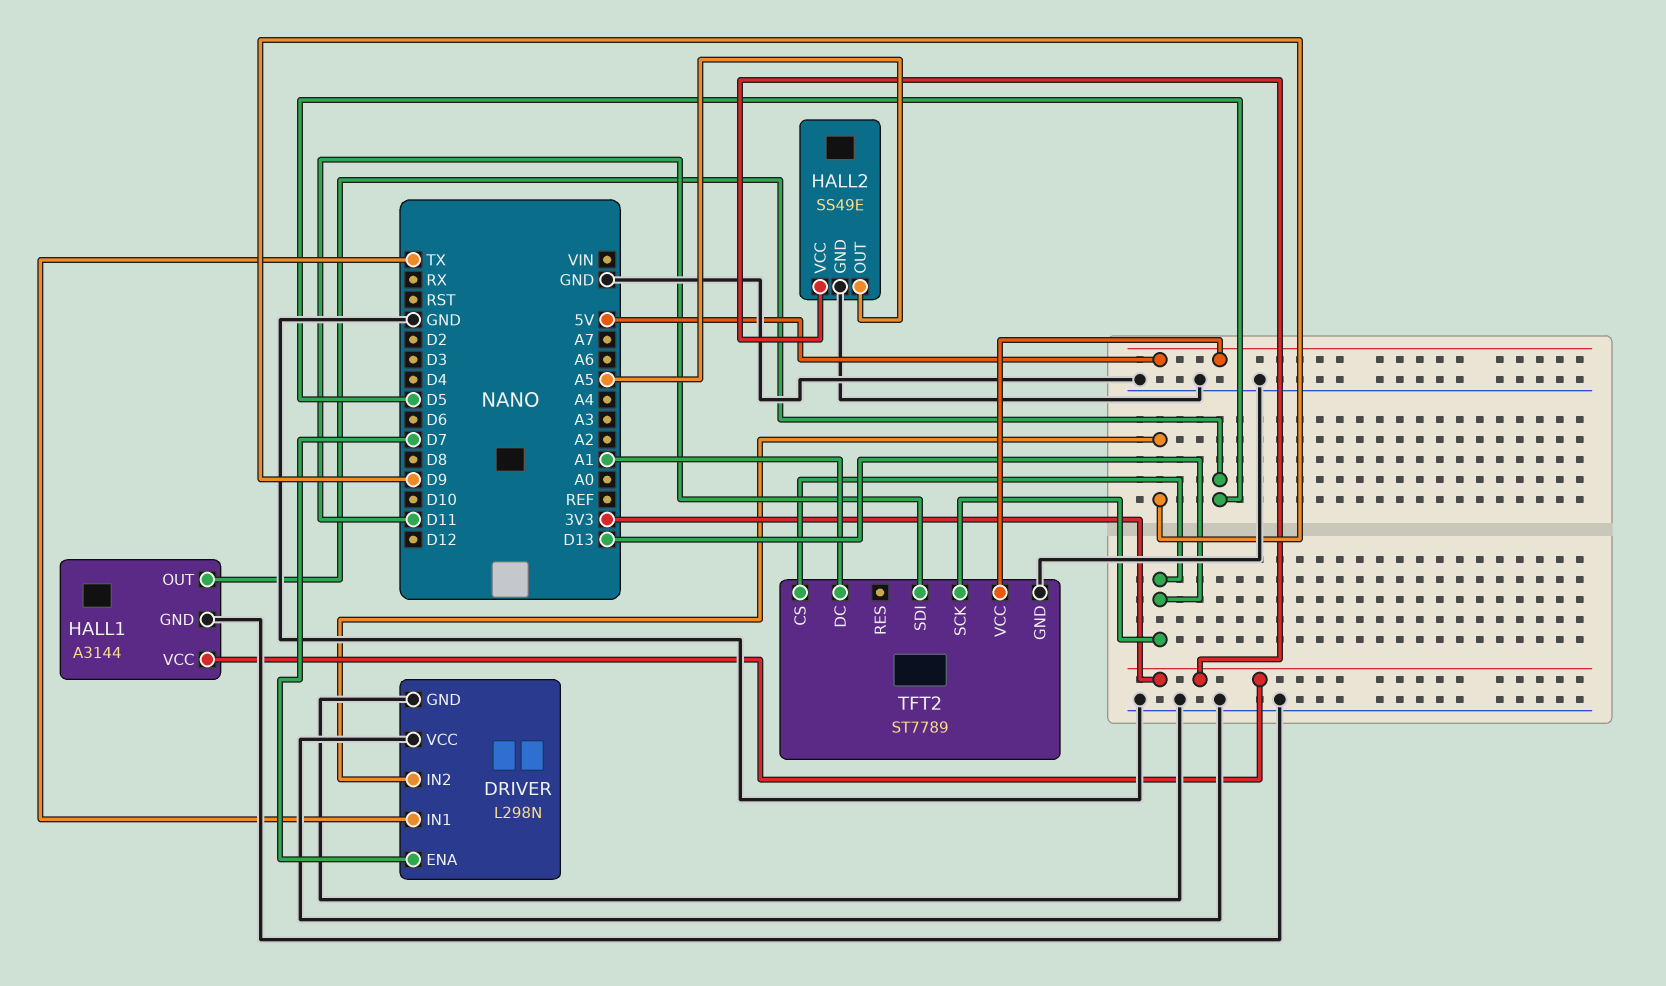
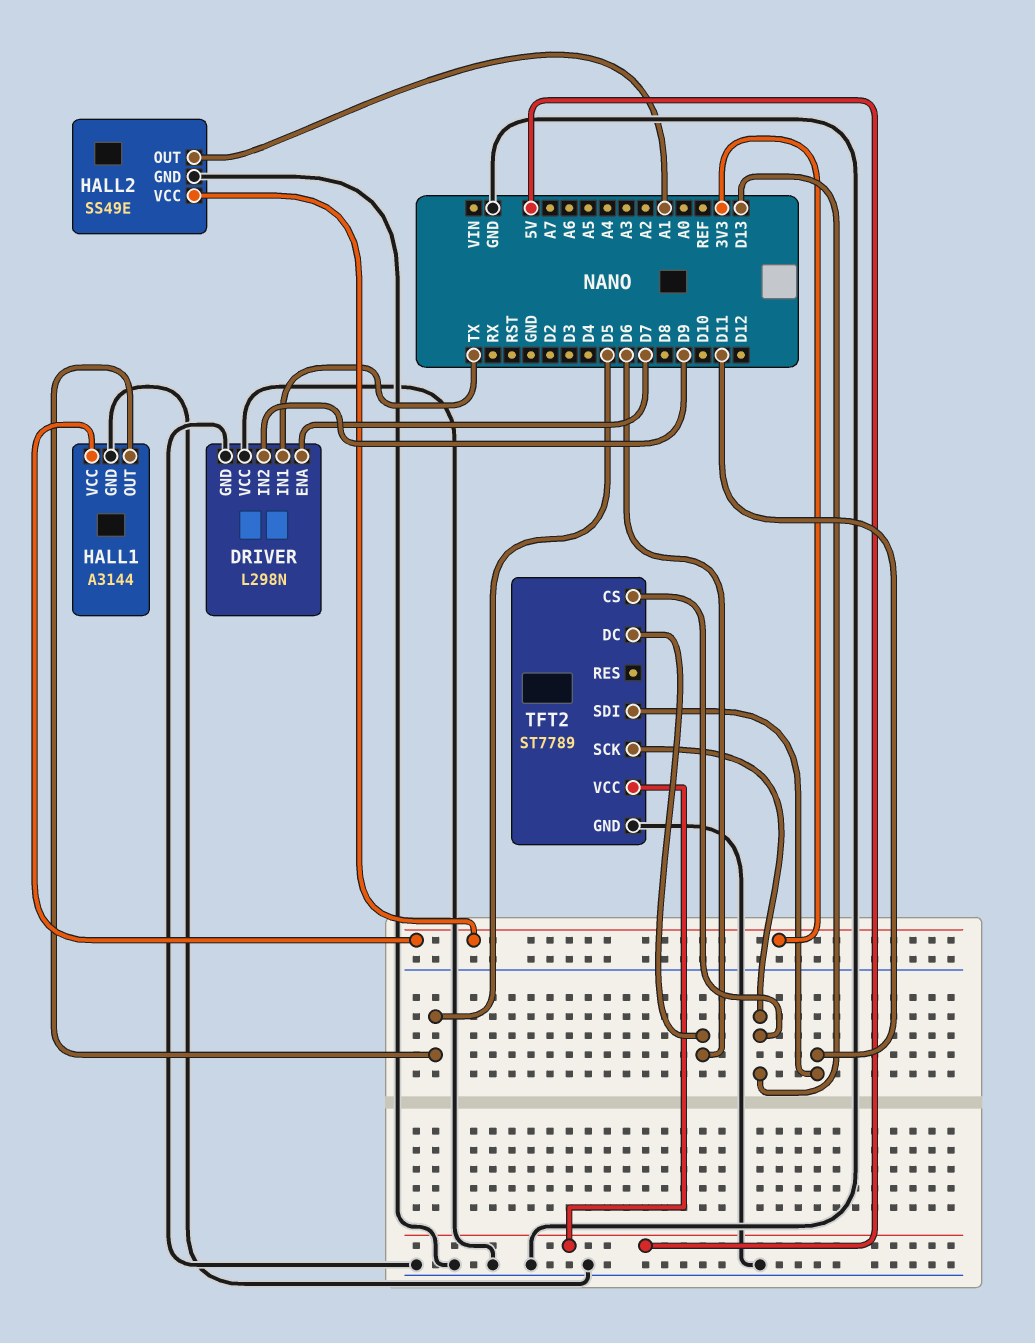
HALL2 pin OUT: A5 -> A1
TFT2 pin DC: A1 -> D6

